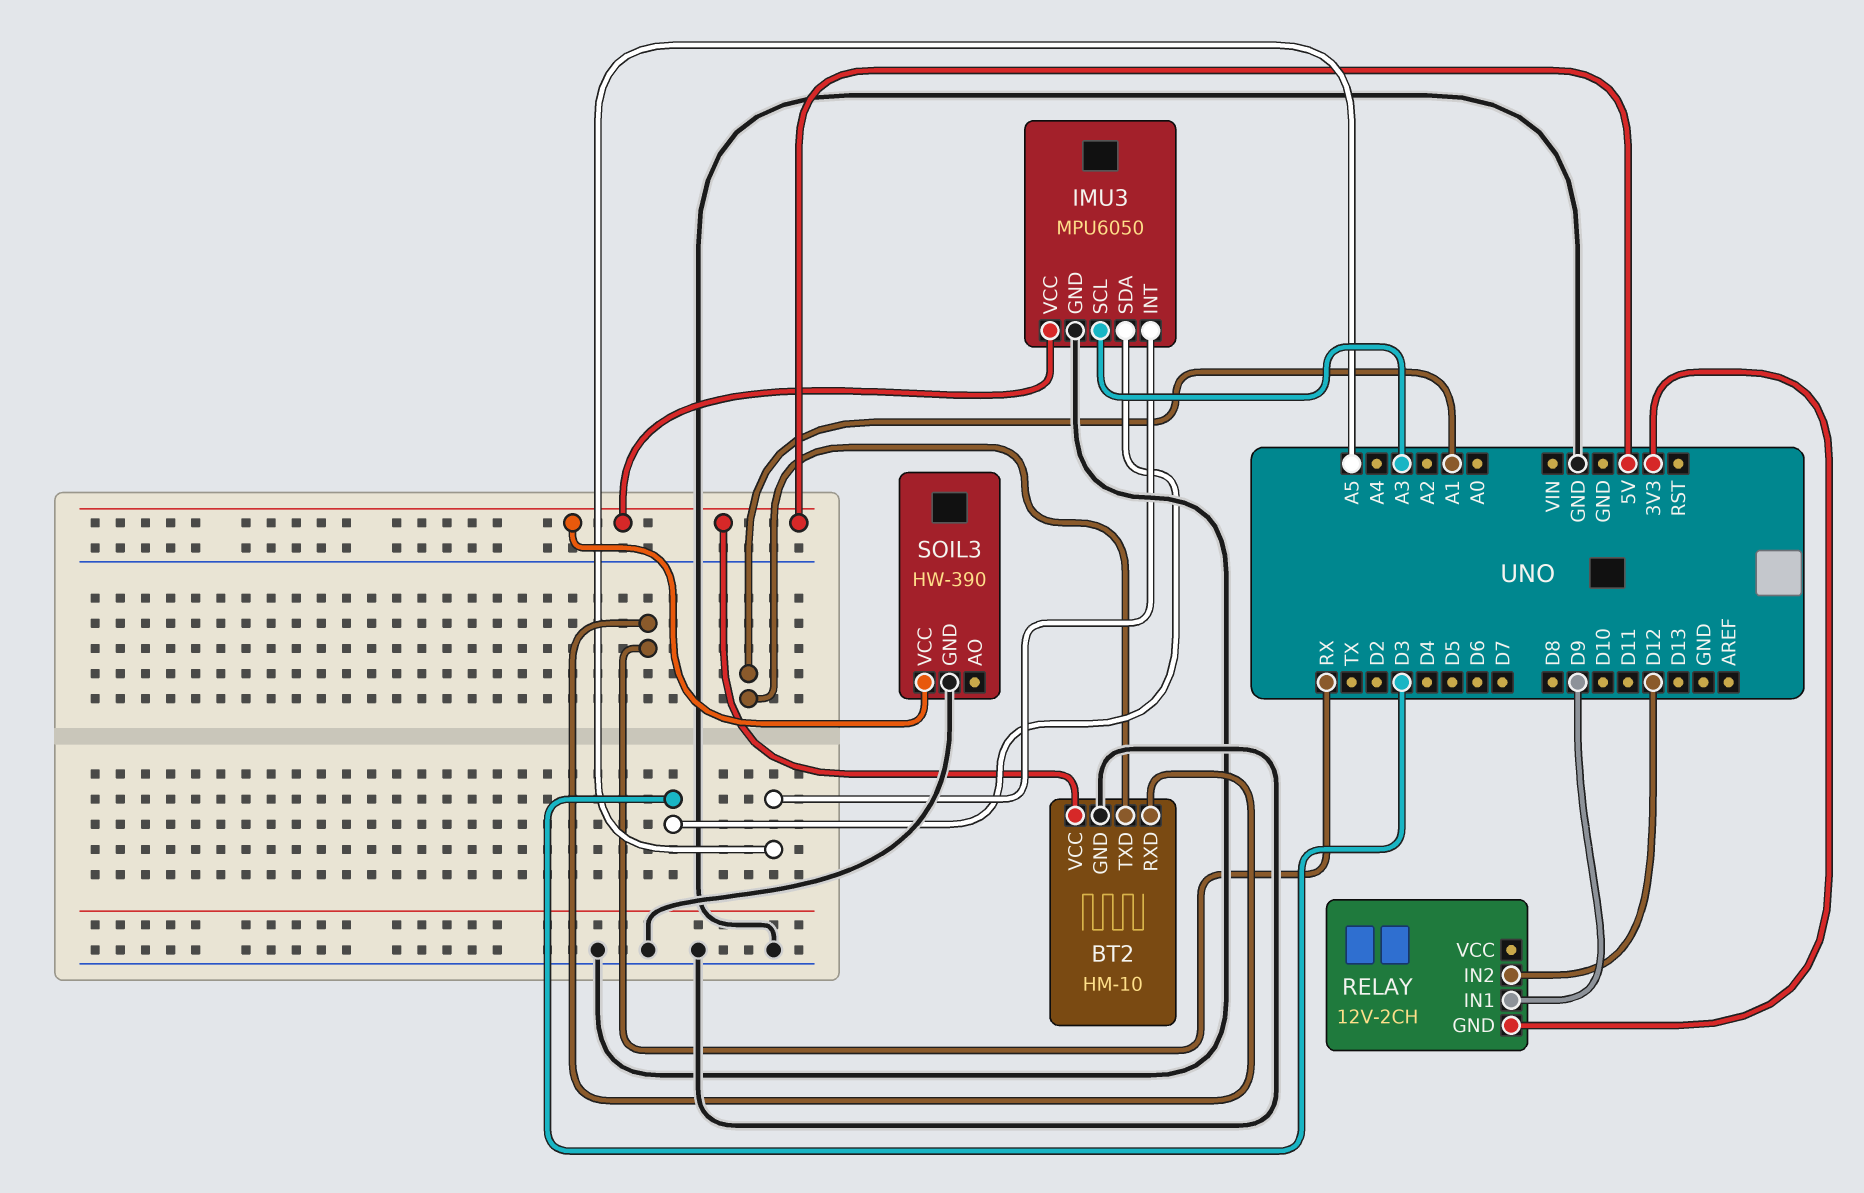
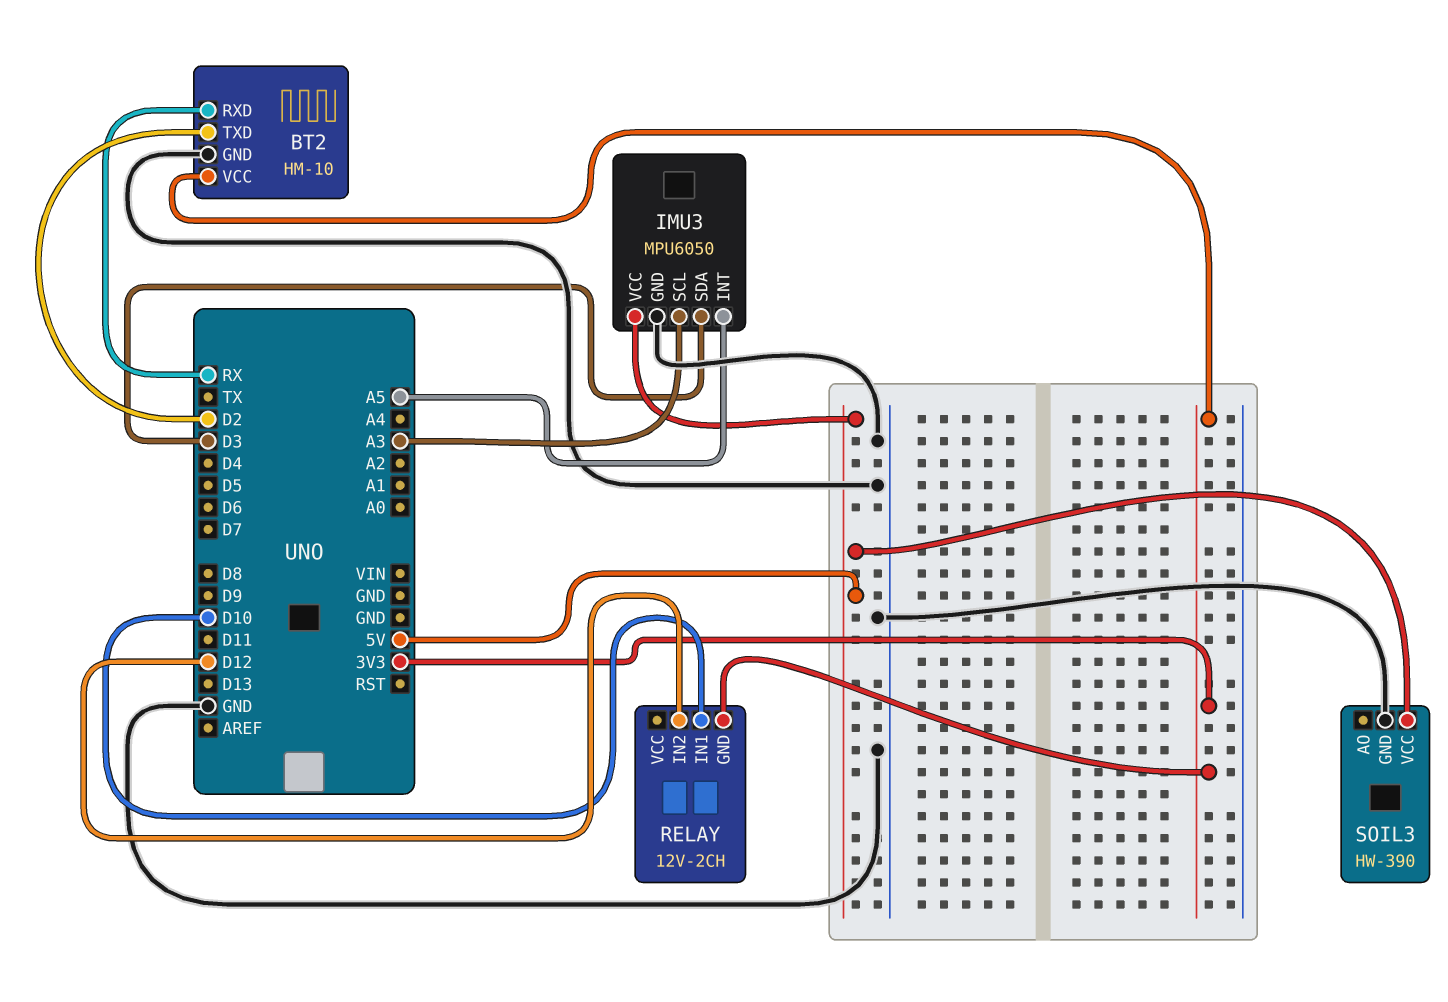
BT2 pin TXD: A1 -> D2
BT2 pin VCC: 5V -> 3V3
RELAY pin IN1: D9 -> D10

